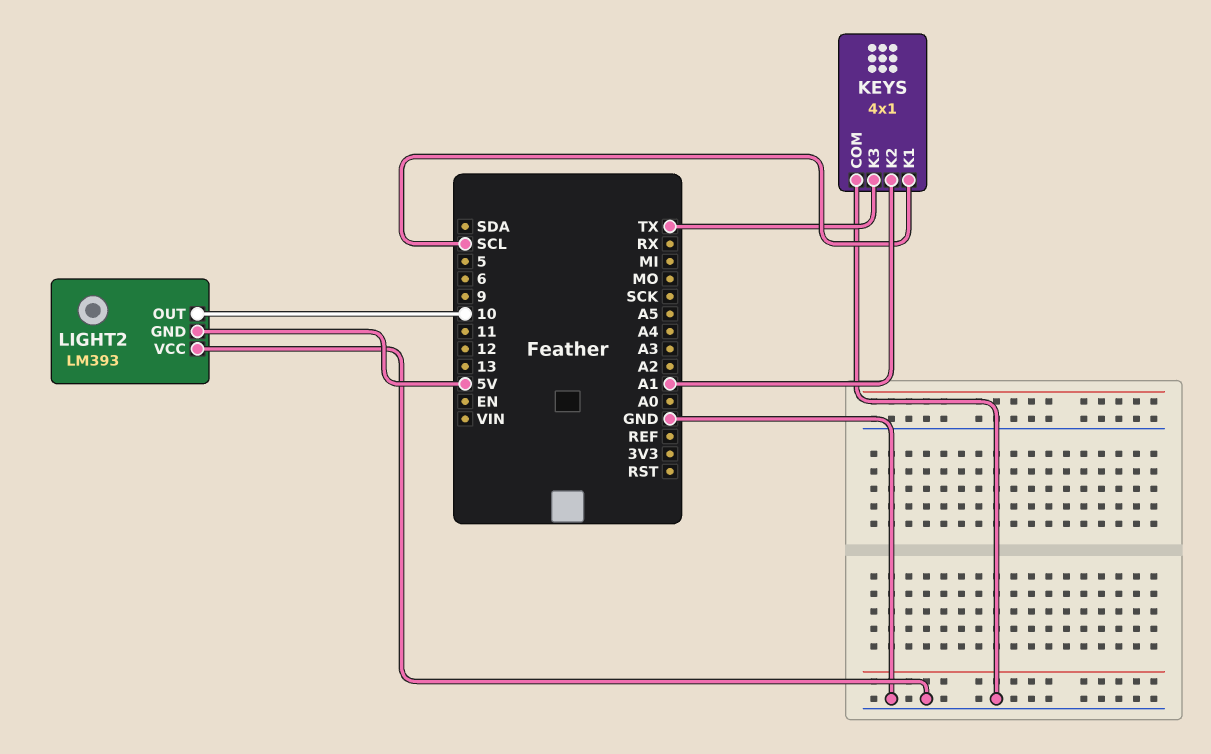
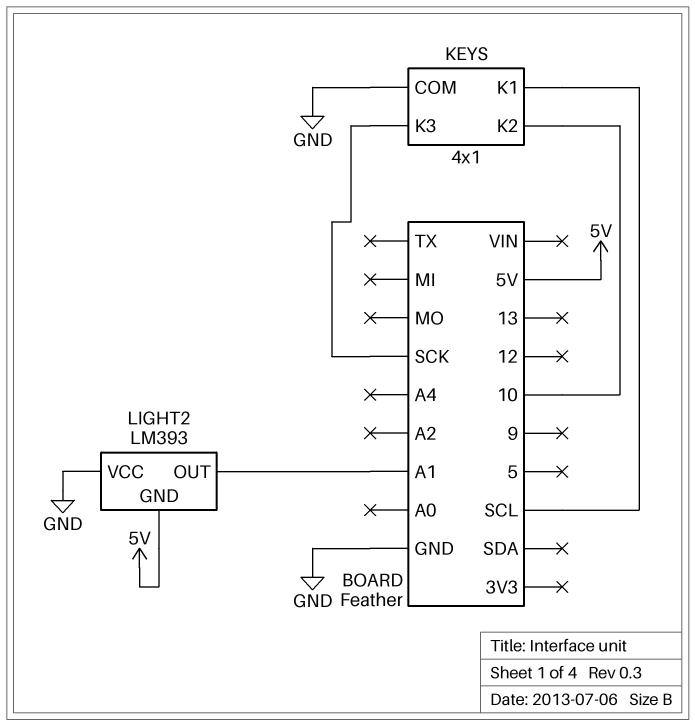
KEYS pin K2: A1 -> 10
KEYS pin K3: TX -> SCK
LIGHT2 pin OUT: 10 -> A1

